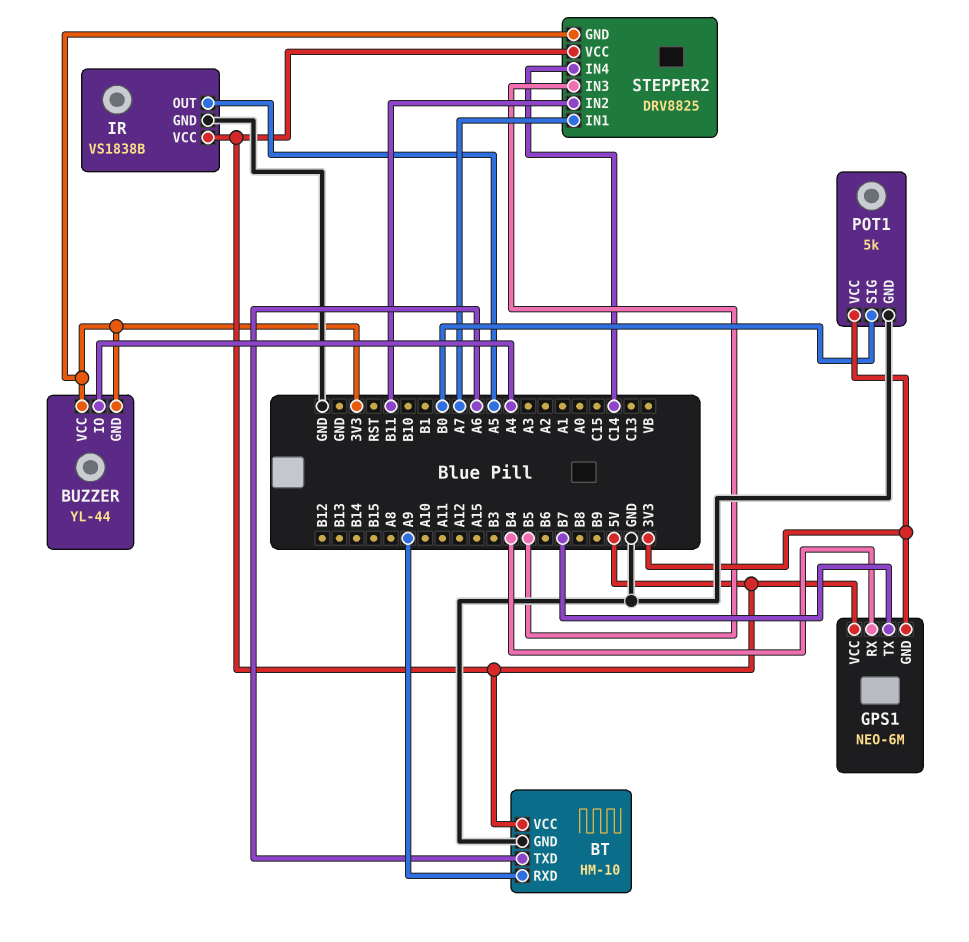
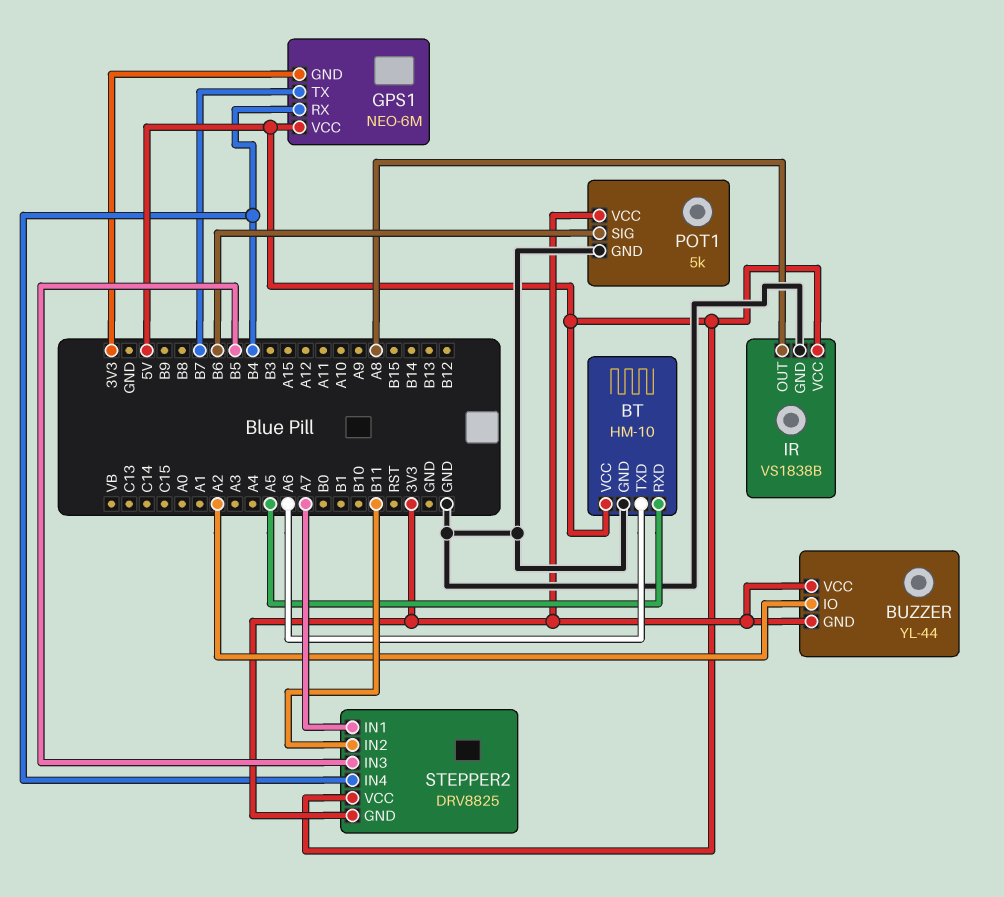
BT pin RXD: A9 -> A5
BUZZER pin IO: A4 -> A2
IR pin OUT: A5 -> A8
POT1 pin SIG: B0 -> B6
STEPPER2 pin IN4: C14 -> B4

